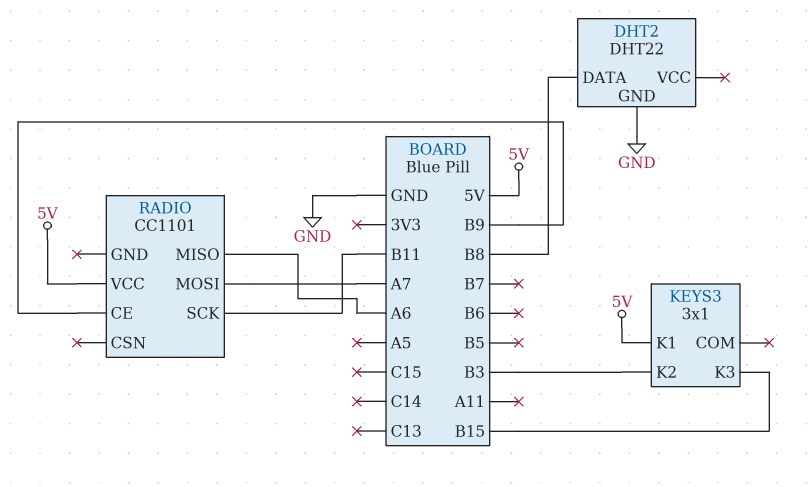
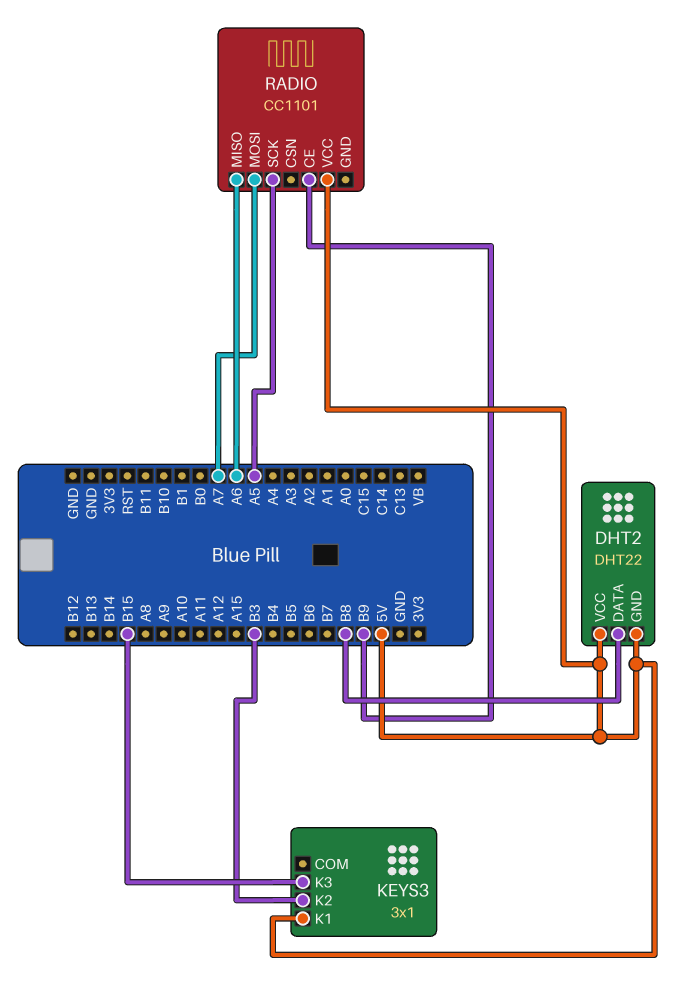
DHT2 pin GND: GND -> 5V
DHT2 pin VCC: none -> 5V
RADIO pin SCK: B11 -> A5

